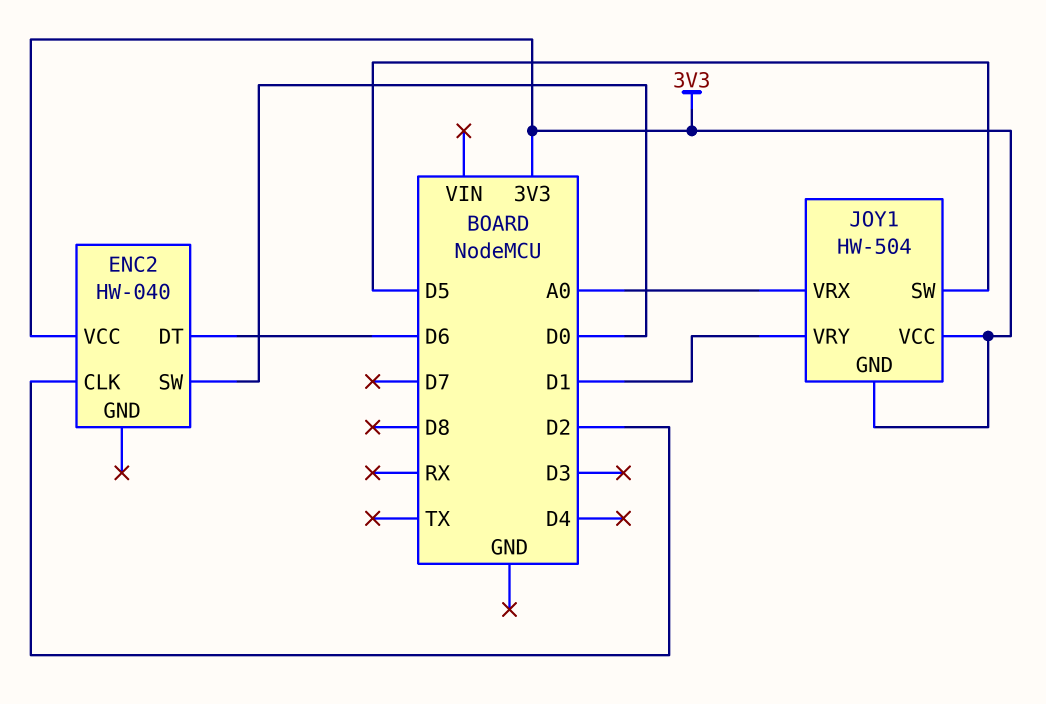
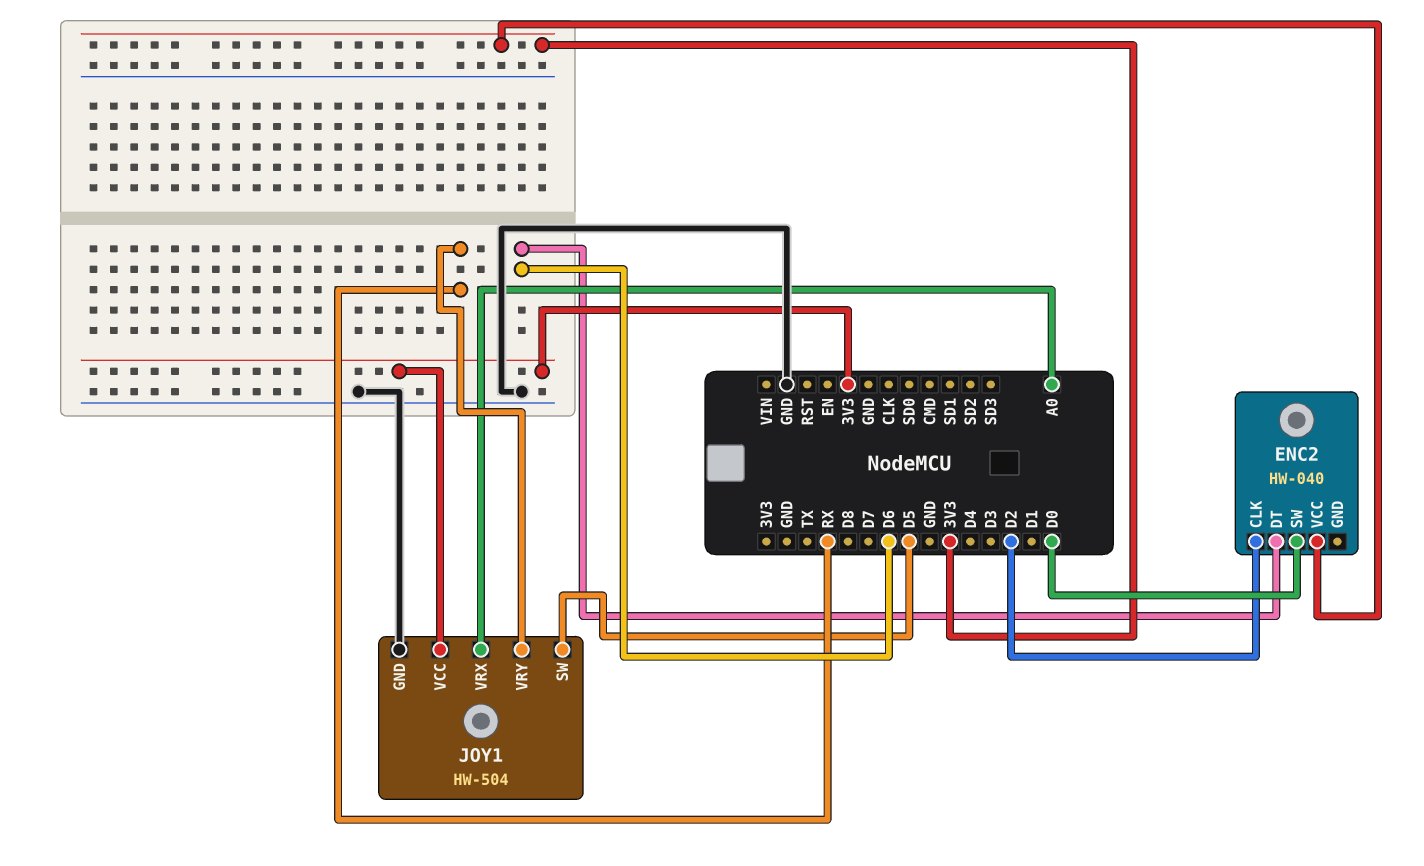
JOY1 pin GND: 3V3 -> GND
JOY1 pin VRY: D1 -> RX

